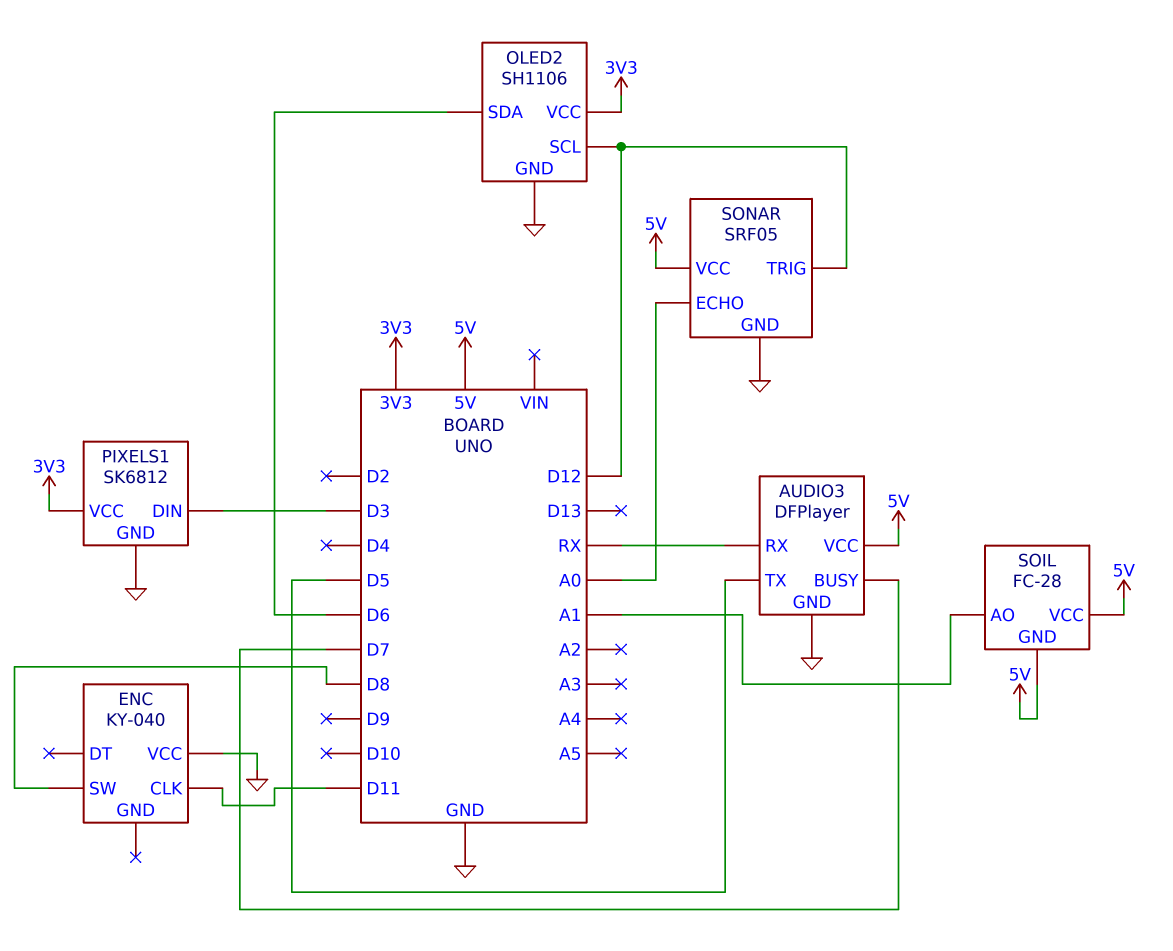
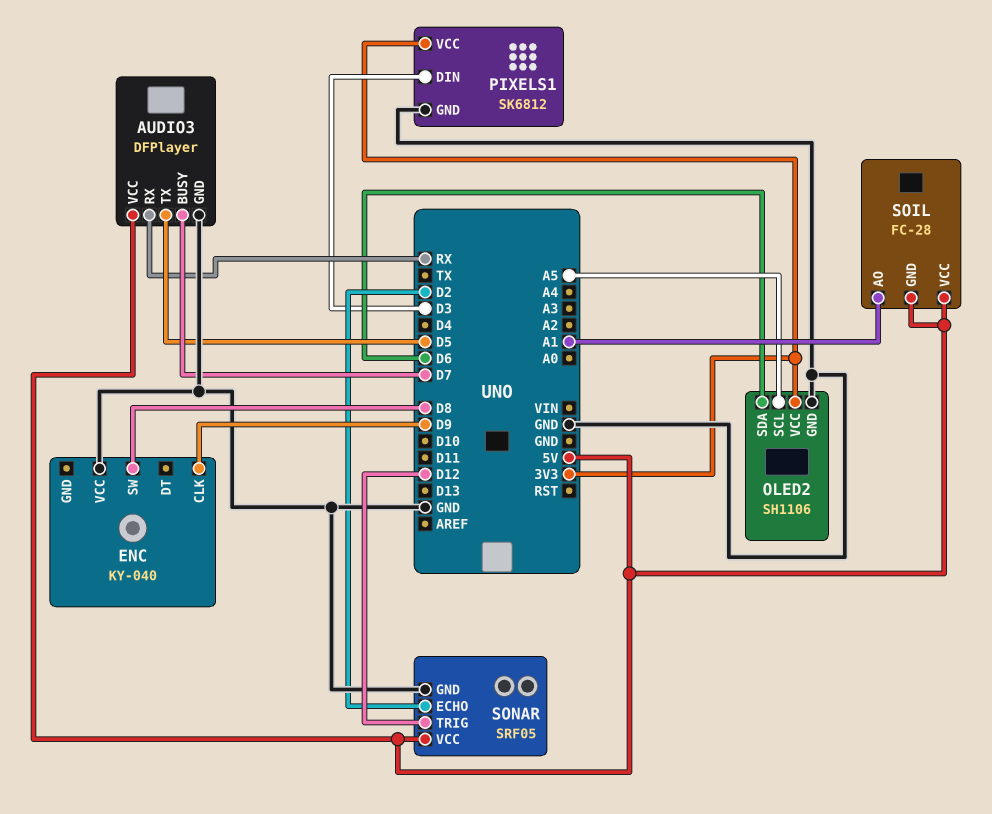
ENC pin CLK: D11 -> D9
OLED2 pin SCL: D12 -> A5
SONAR pin ECHO: A0 -> D2

